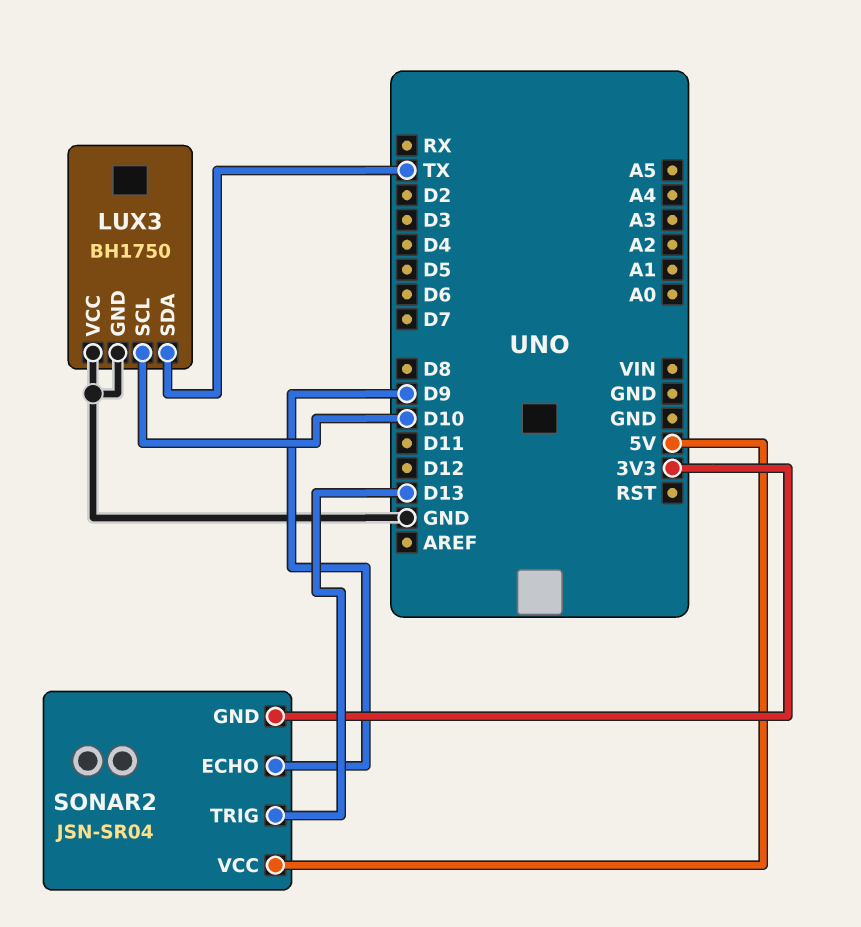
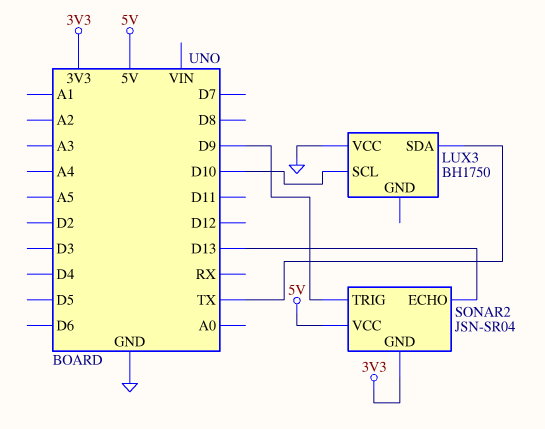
LUX3 pin GND: GND -> none
SONAR2 pin ECHO: D9 -> D13
SONAR2 pin TRIG: D13 -> D9

